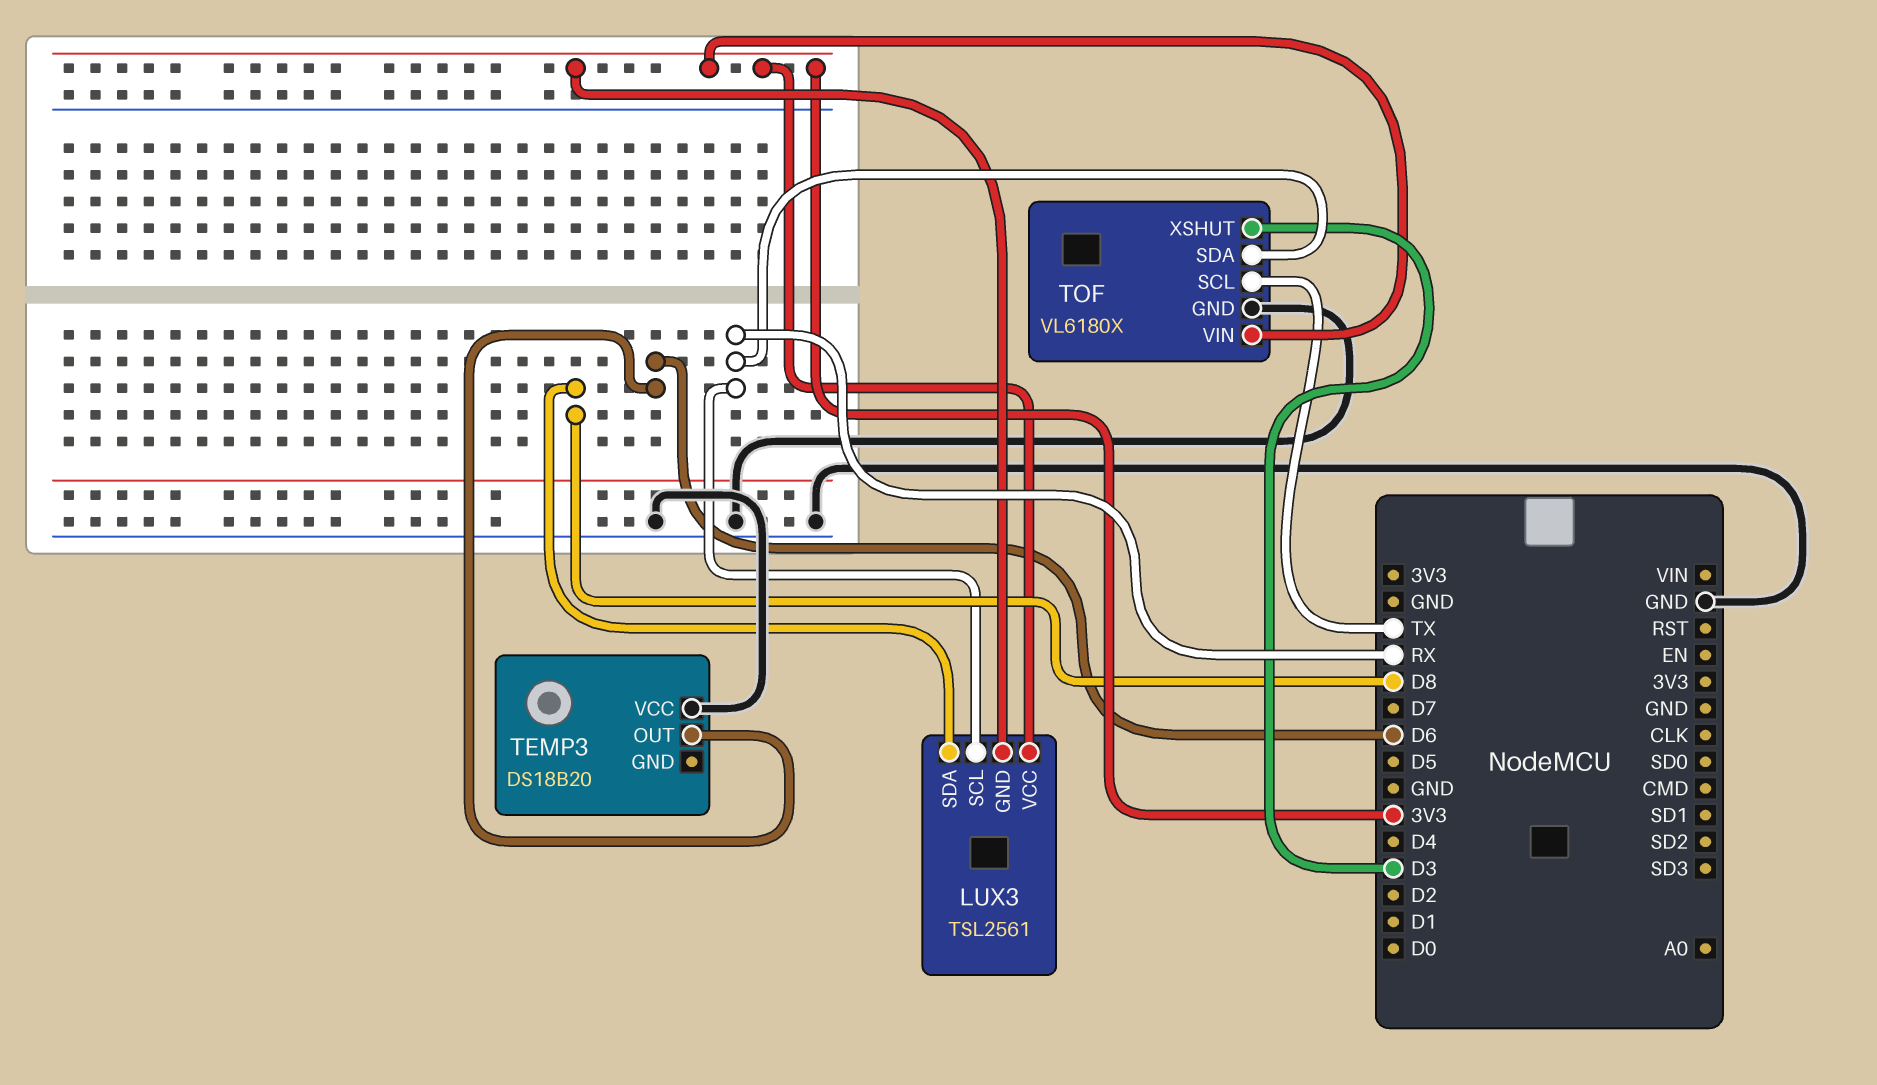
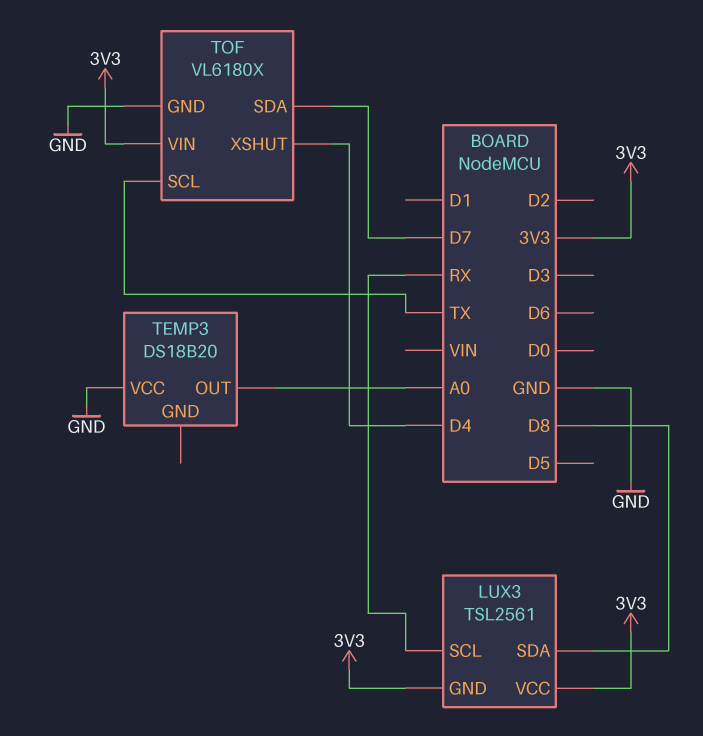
TEMP3 pin OUT: D6 -> A0
TOF pin SDA: RX -> D7
TOF pin XSHUT: D3 -> D4

